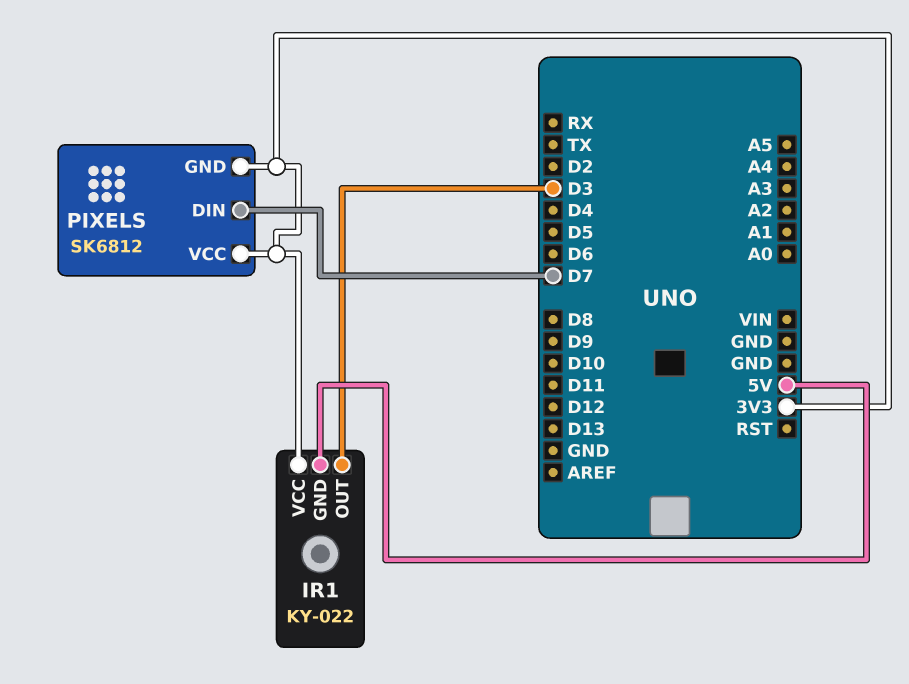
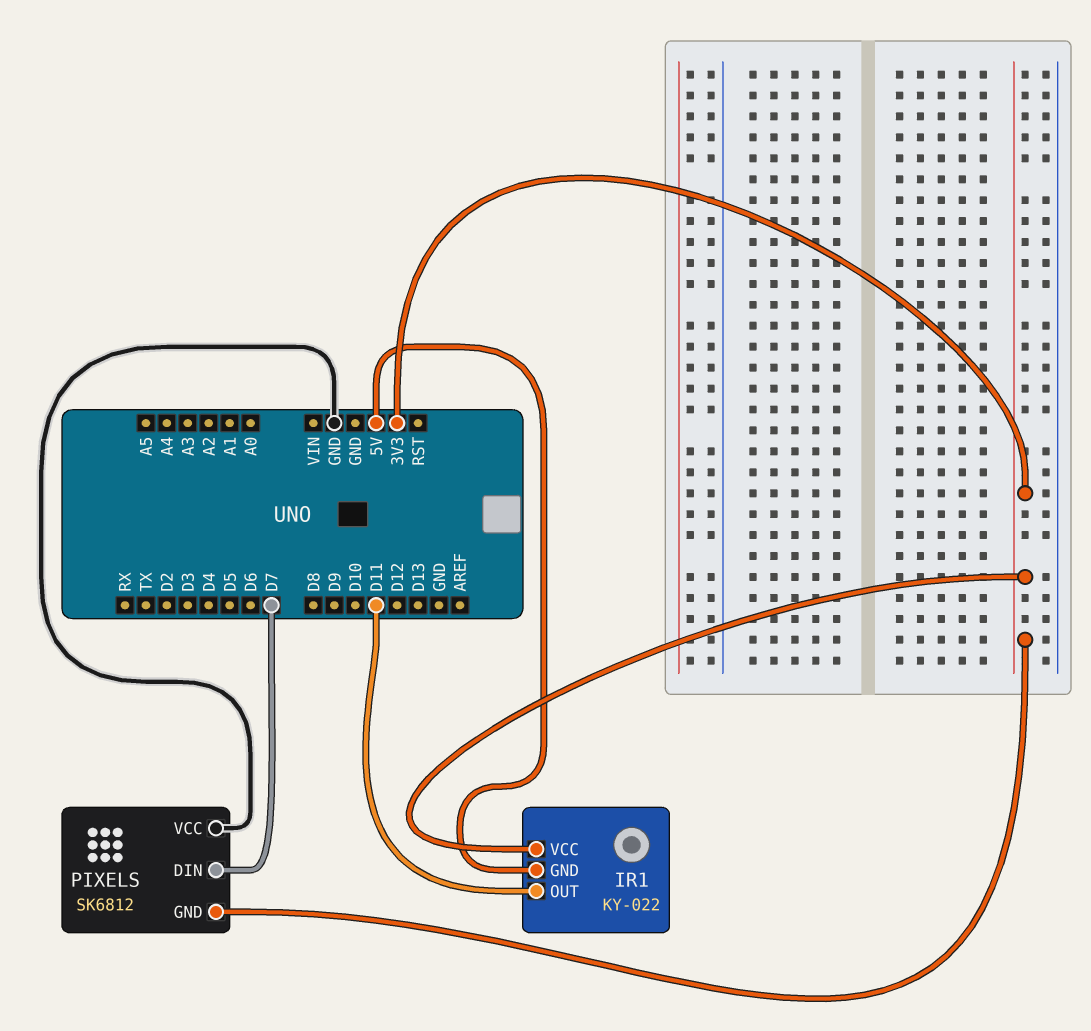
IR1 pin OUT: D3 -> D11
PIXELS pin VCC: 3V3 -> GND

